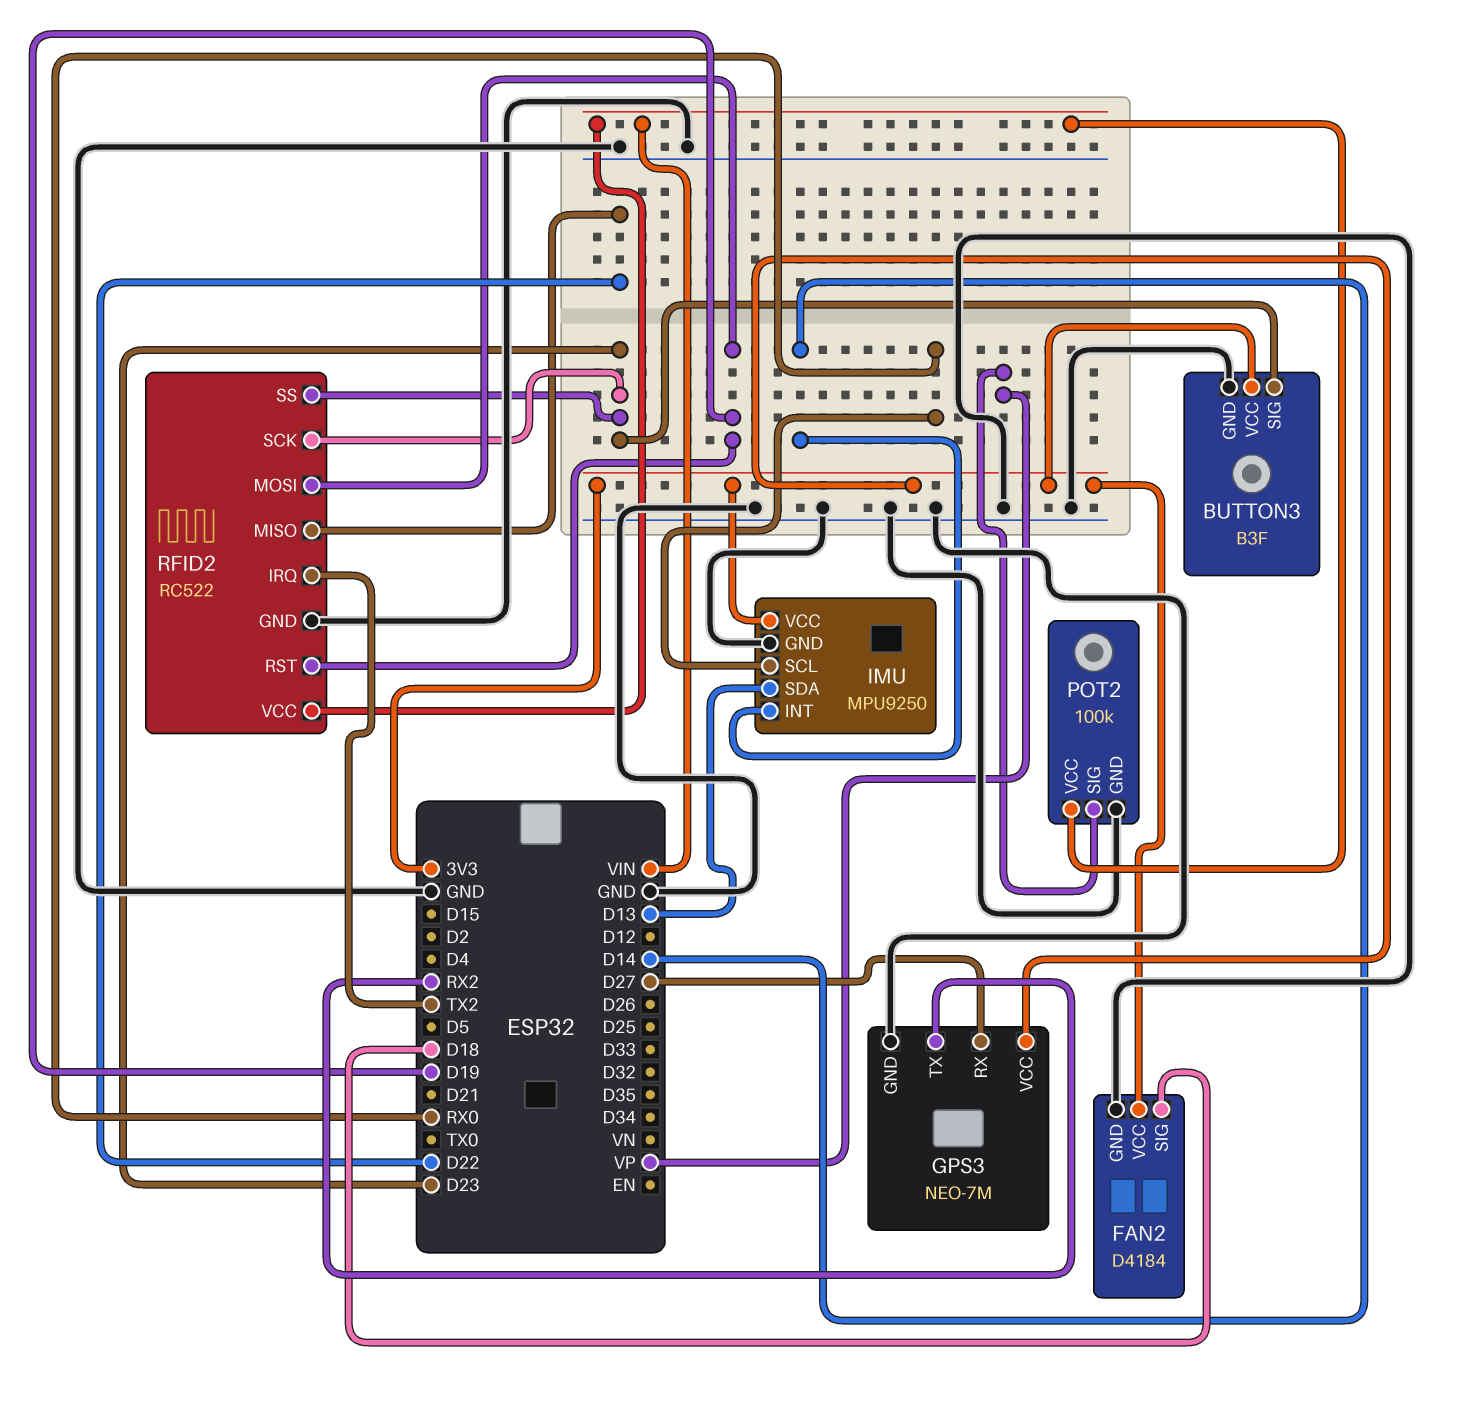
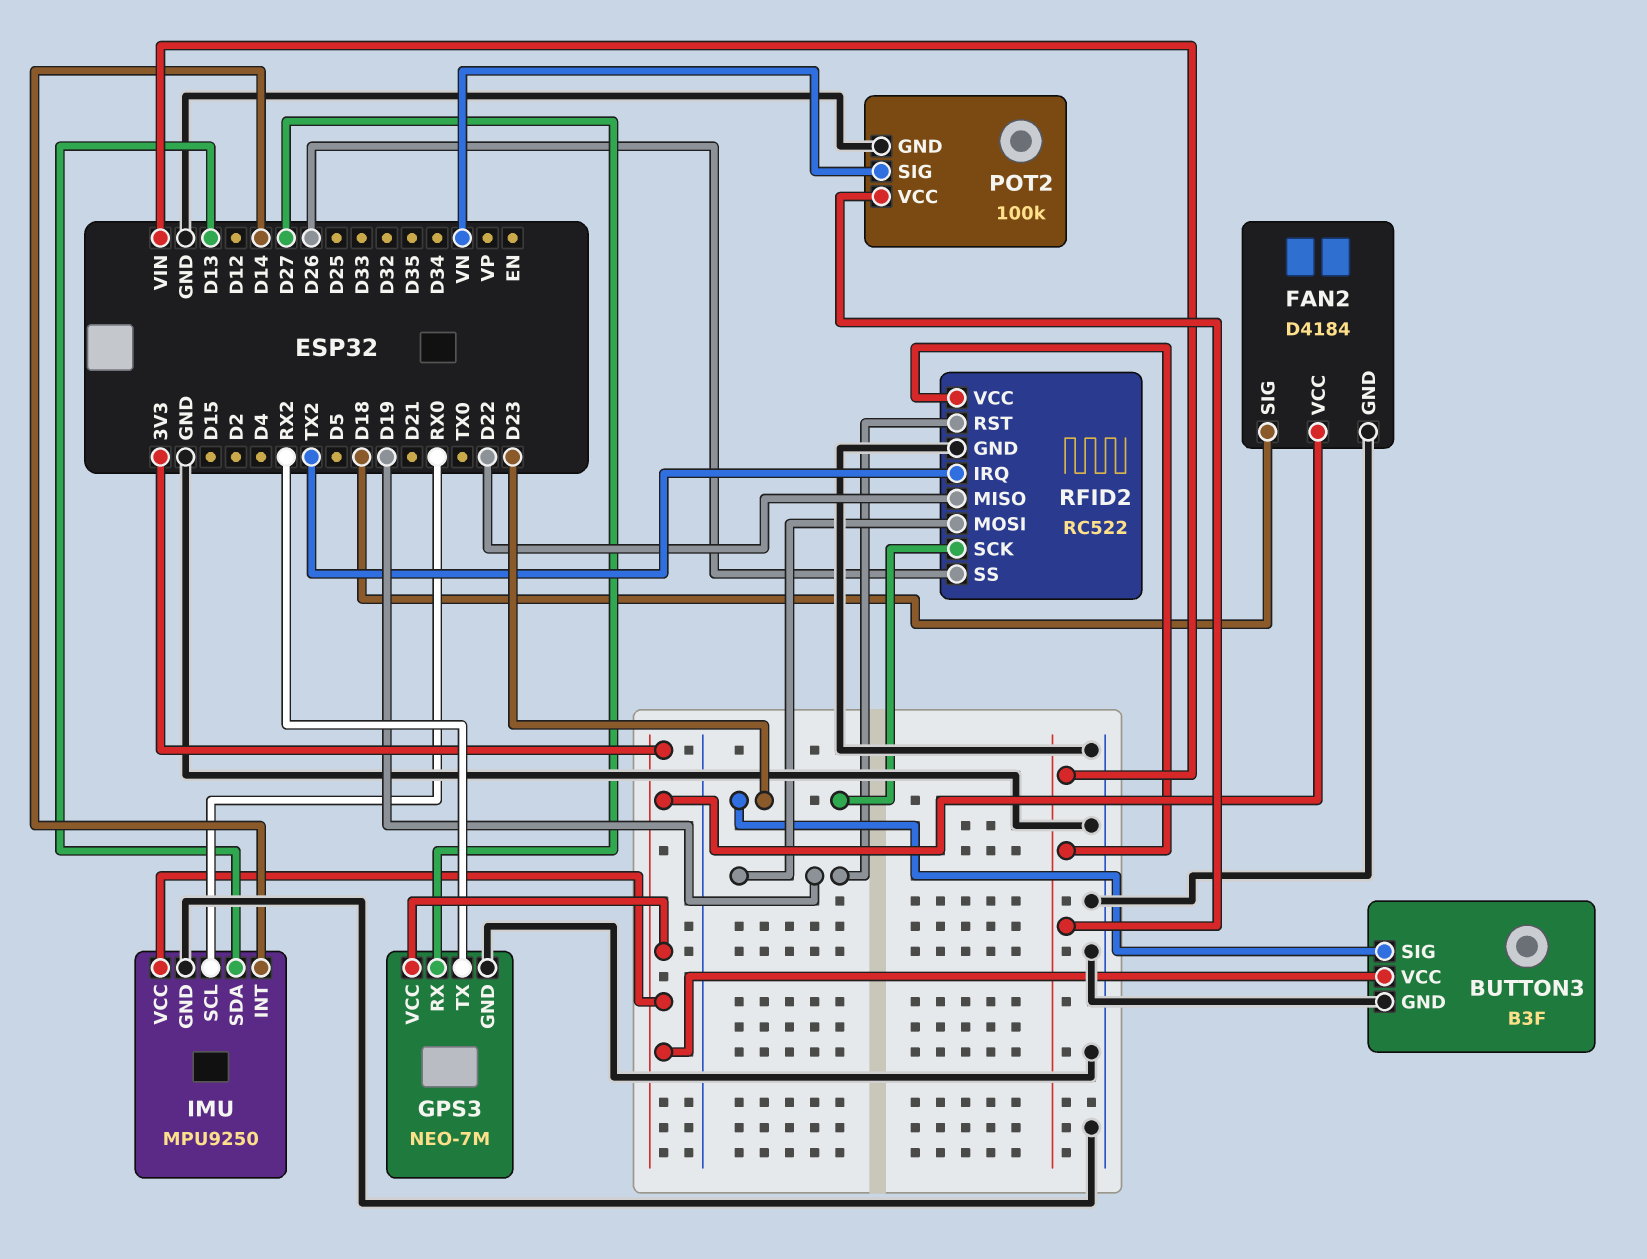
POT2 pin SIG: VP -> VN
RFID2 pin SS: D23 -> D26

